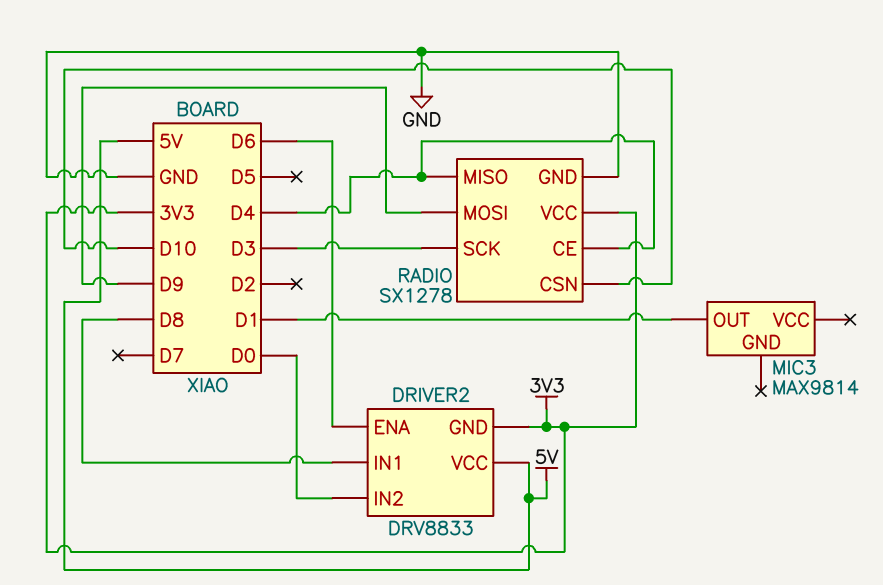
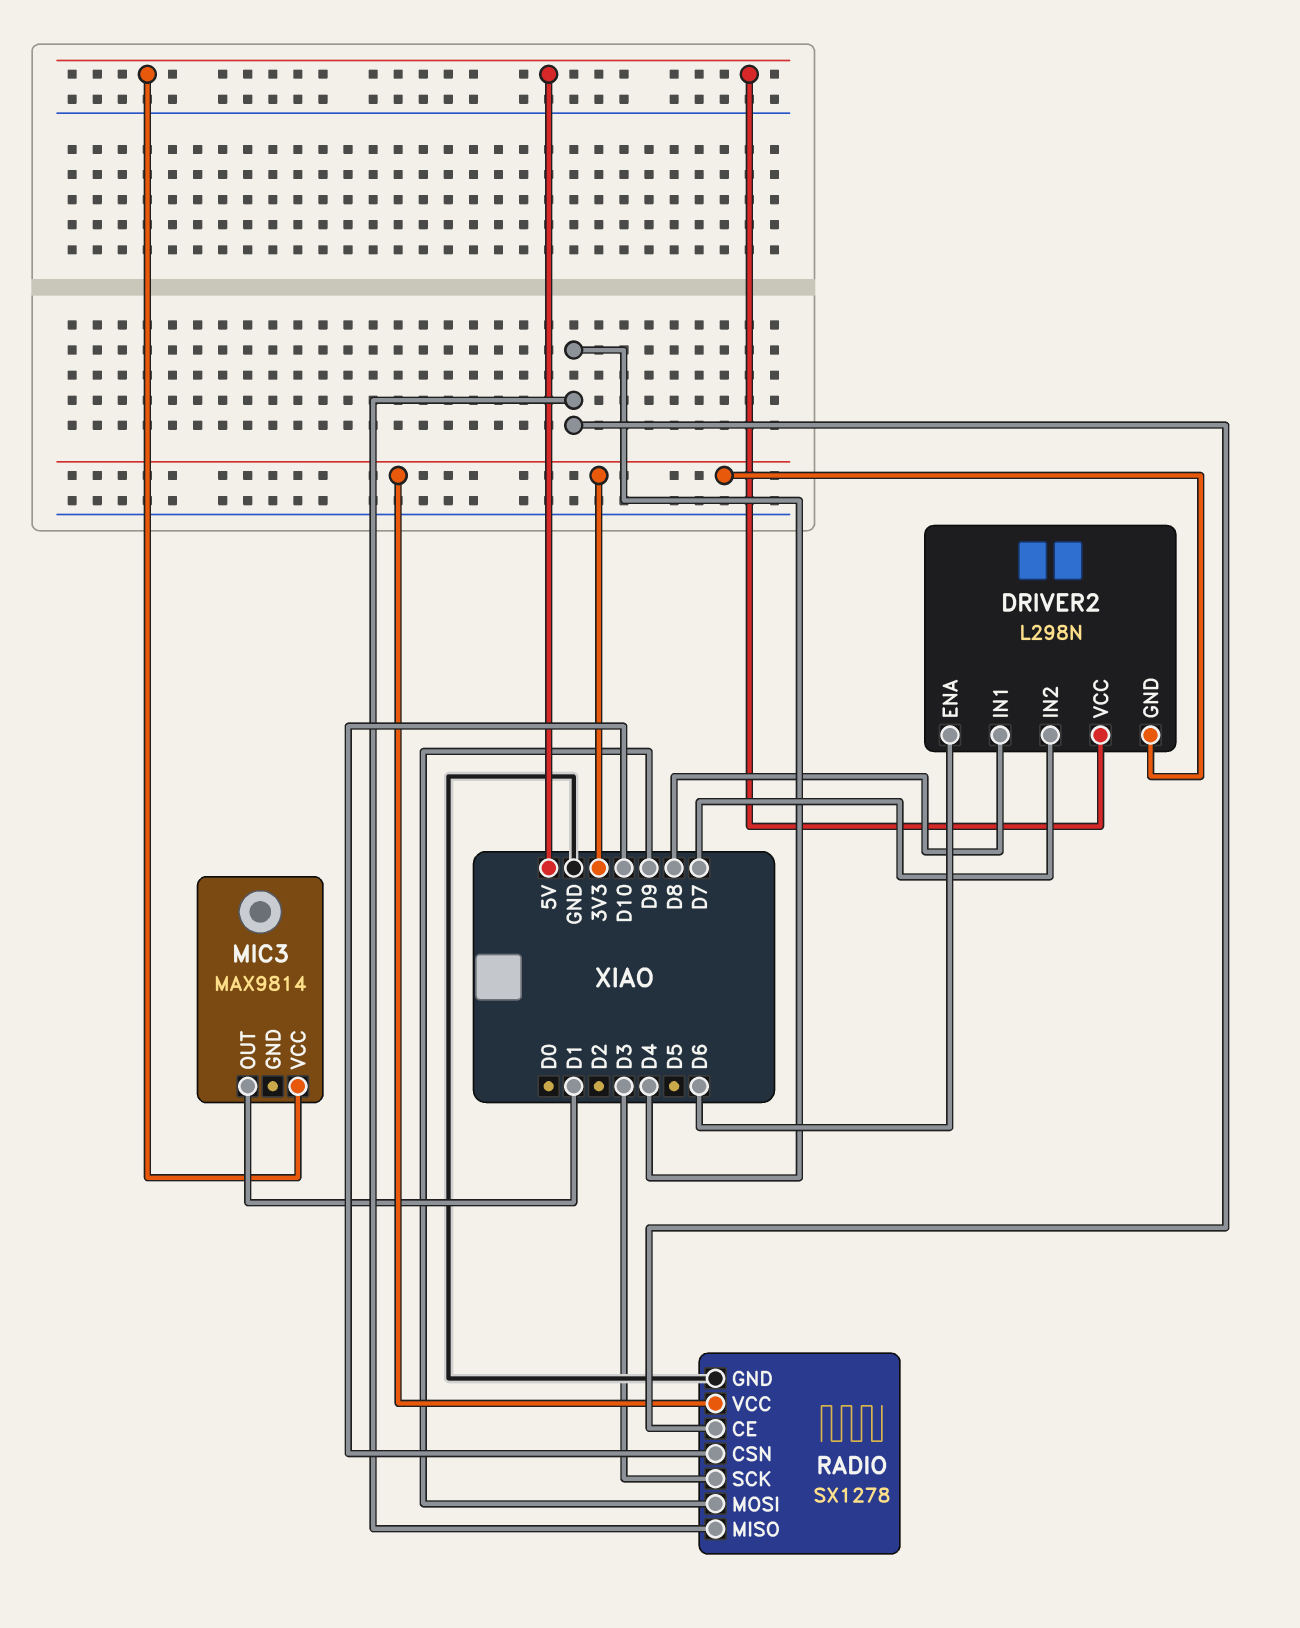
DRIVER2: DRV8833 -> L298N
DRIVER2 pin IN2: D0 -> D7
MIC3 pin VCC: none -> 5V

